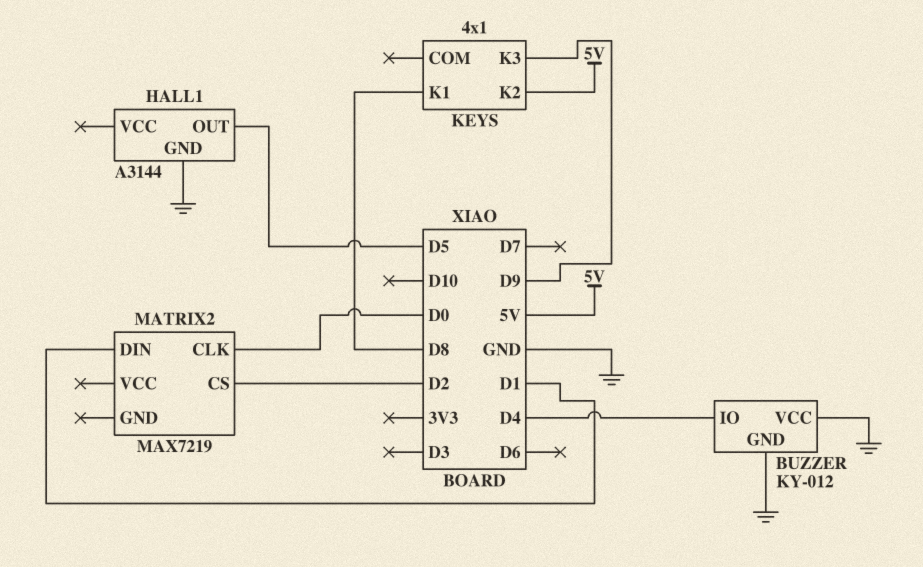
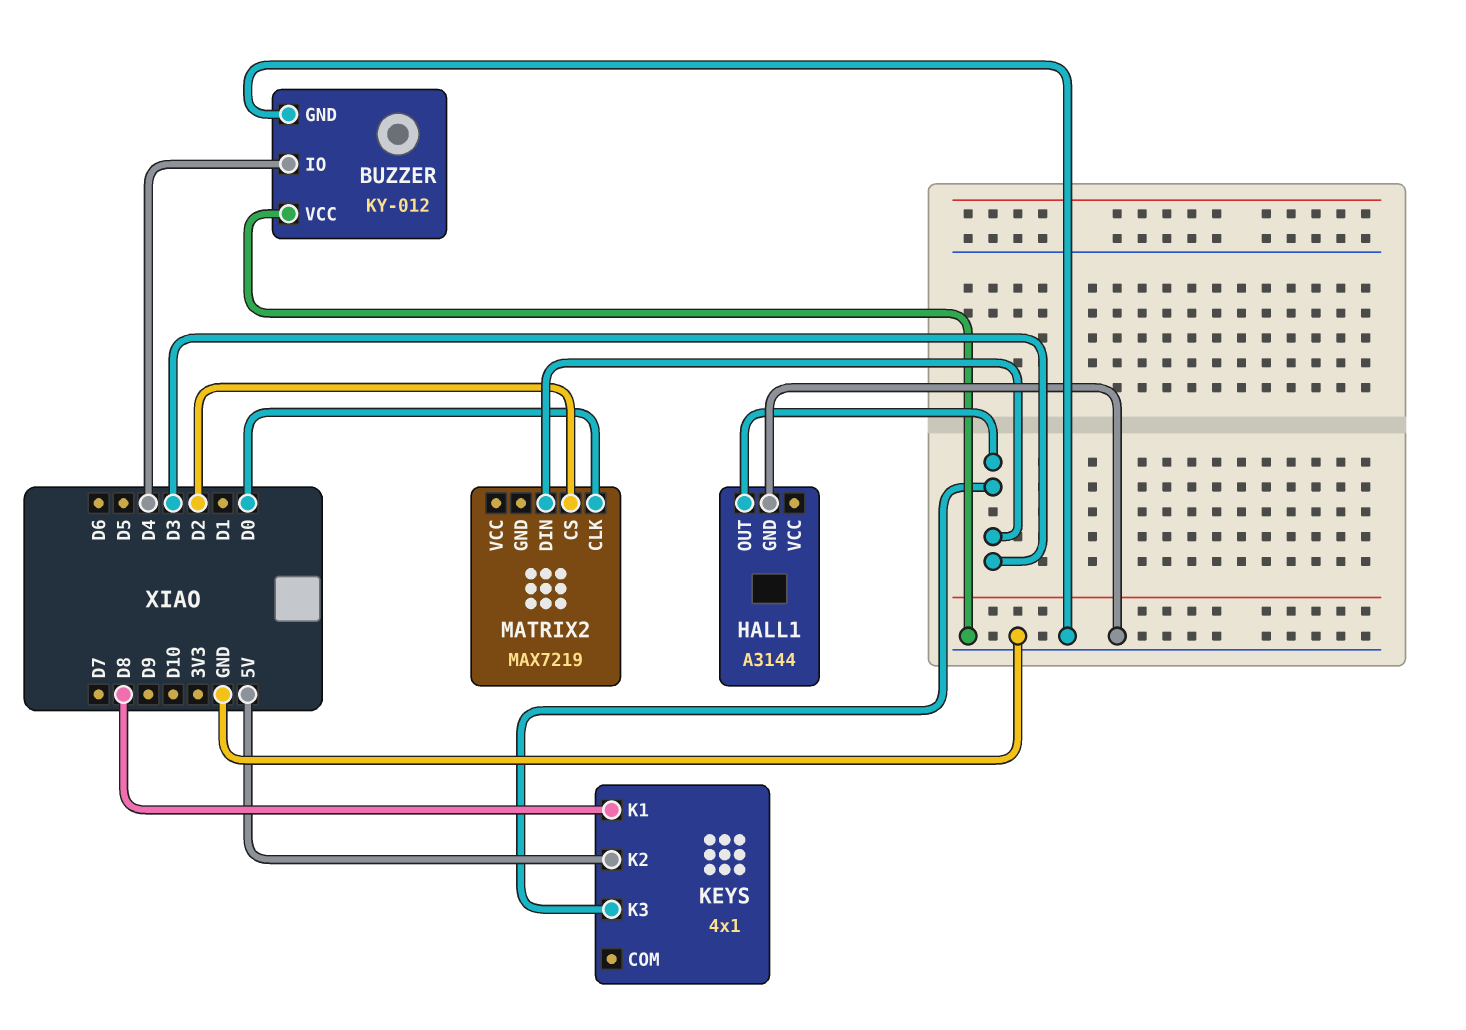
HALL1 pin OUT: D5 -> D3
KEYS pin K3: D9 -> D3
MATRIX2 pin DIN: D1 -> D3

